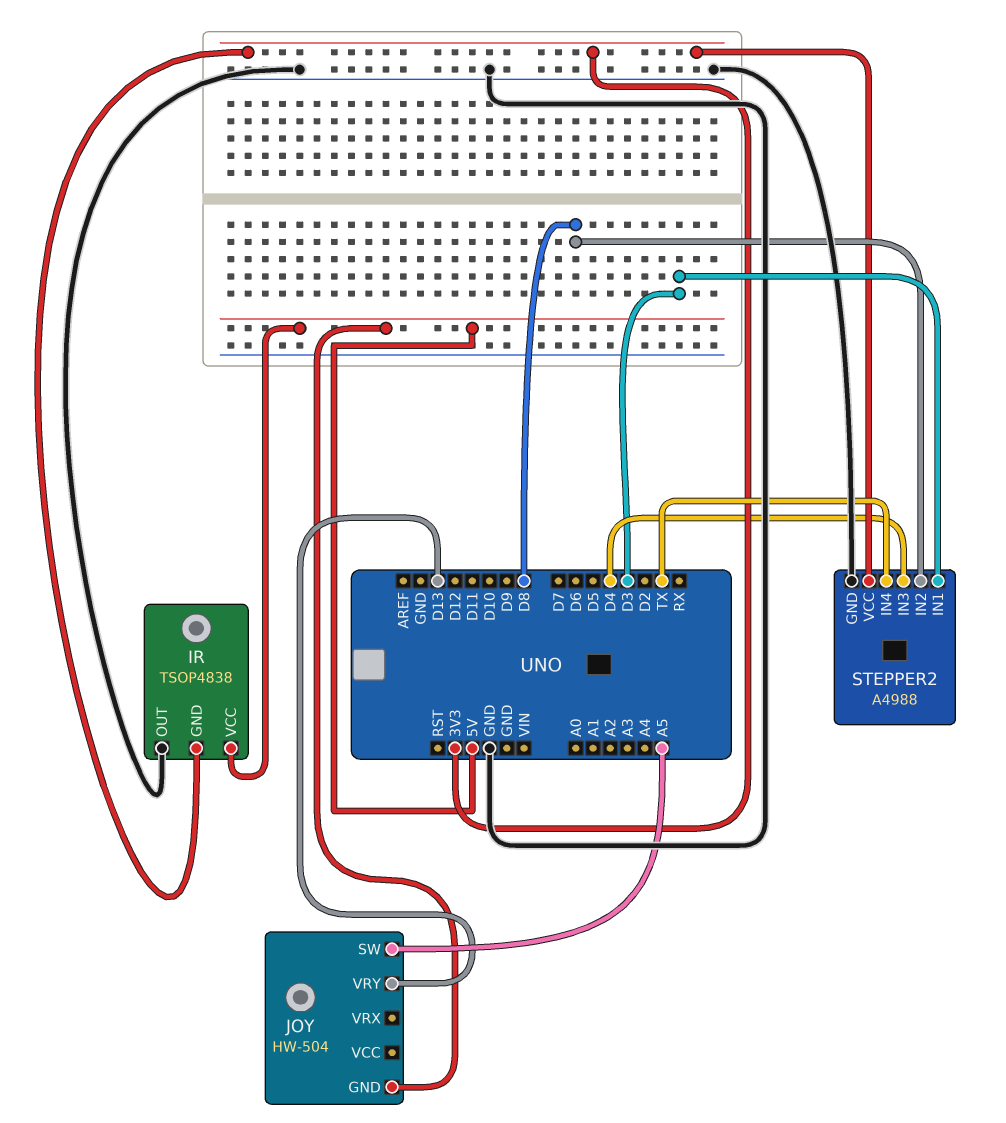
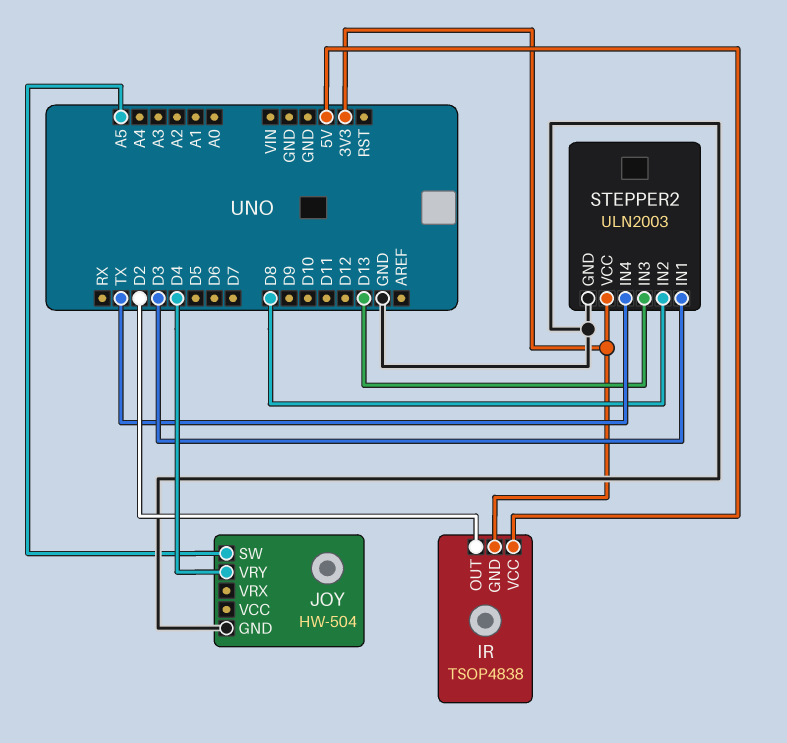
IR pin OUT: GND -> D2
JOY pin GND: 5V -> GND
JOY pin VRY: D13 -> D4
STEPPER2: A4988 -> ULN2003
STEPPER2 pin IN3: D4 -> D13

